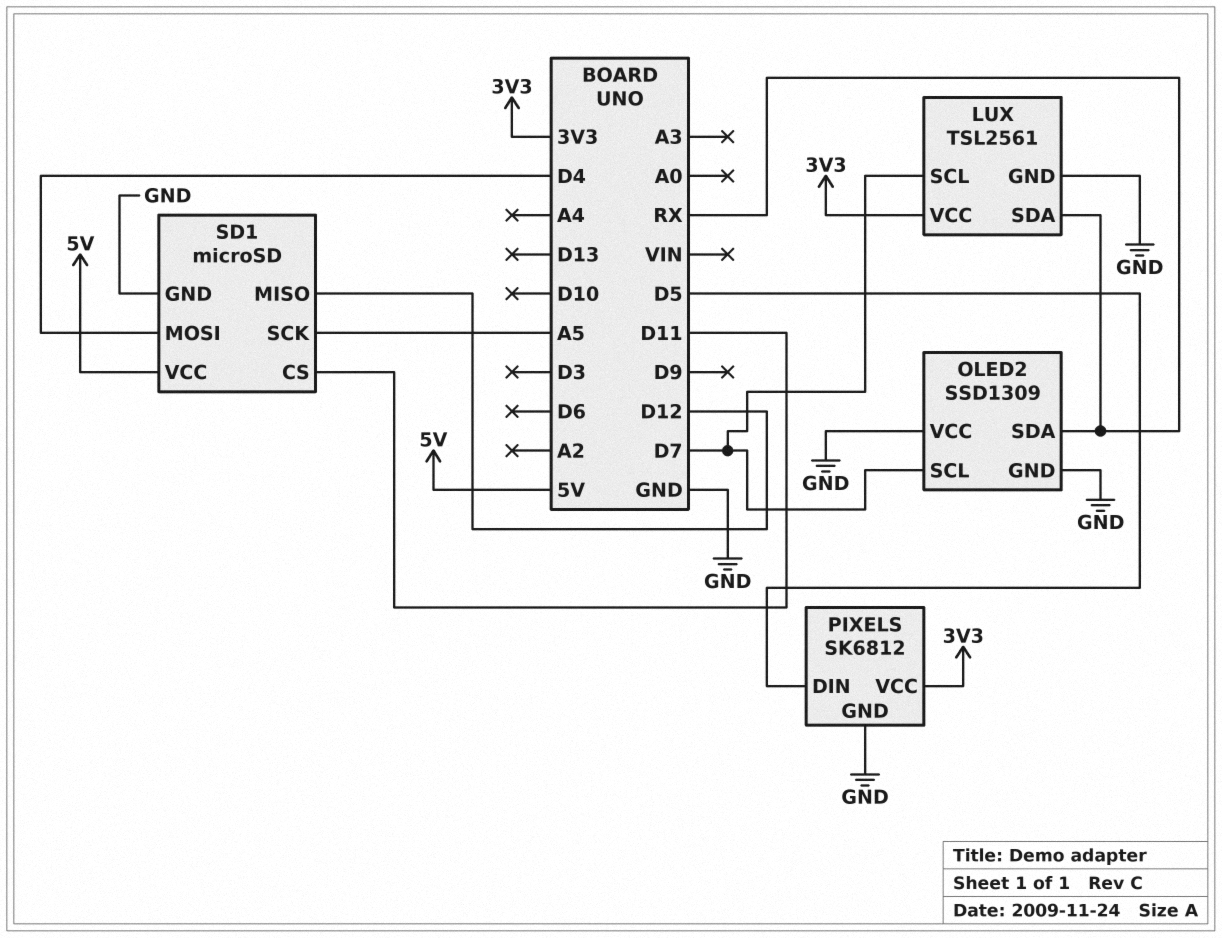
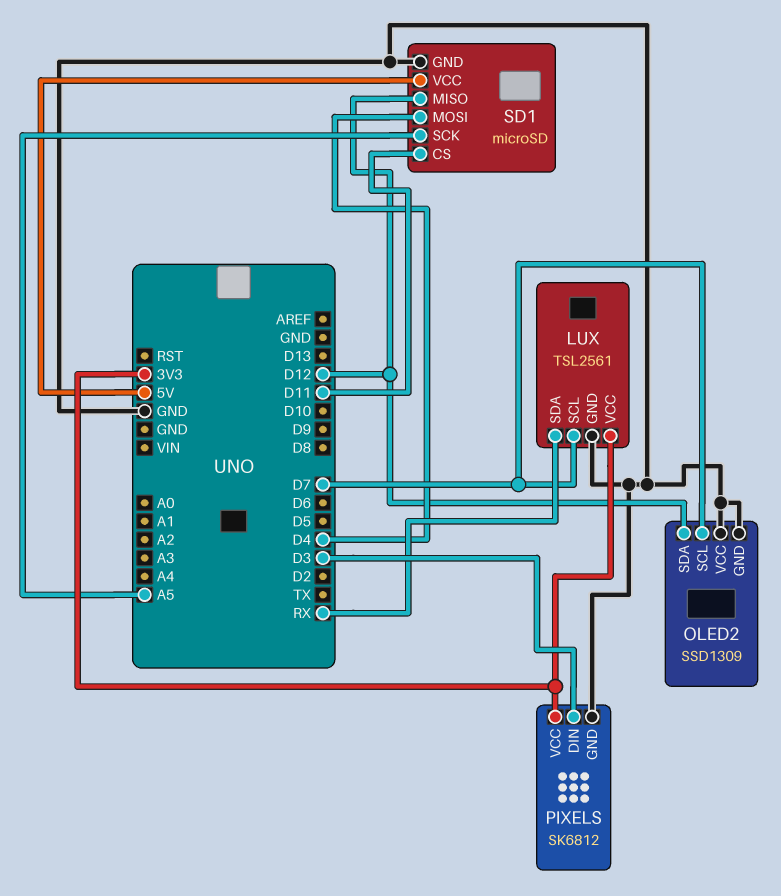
OLED2 pin SDA: RX -> D12
PIXELS pin DIN: D5 -> D3

